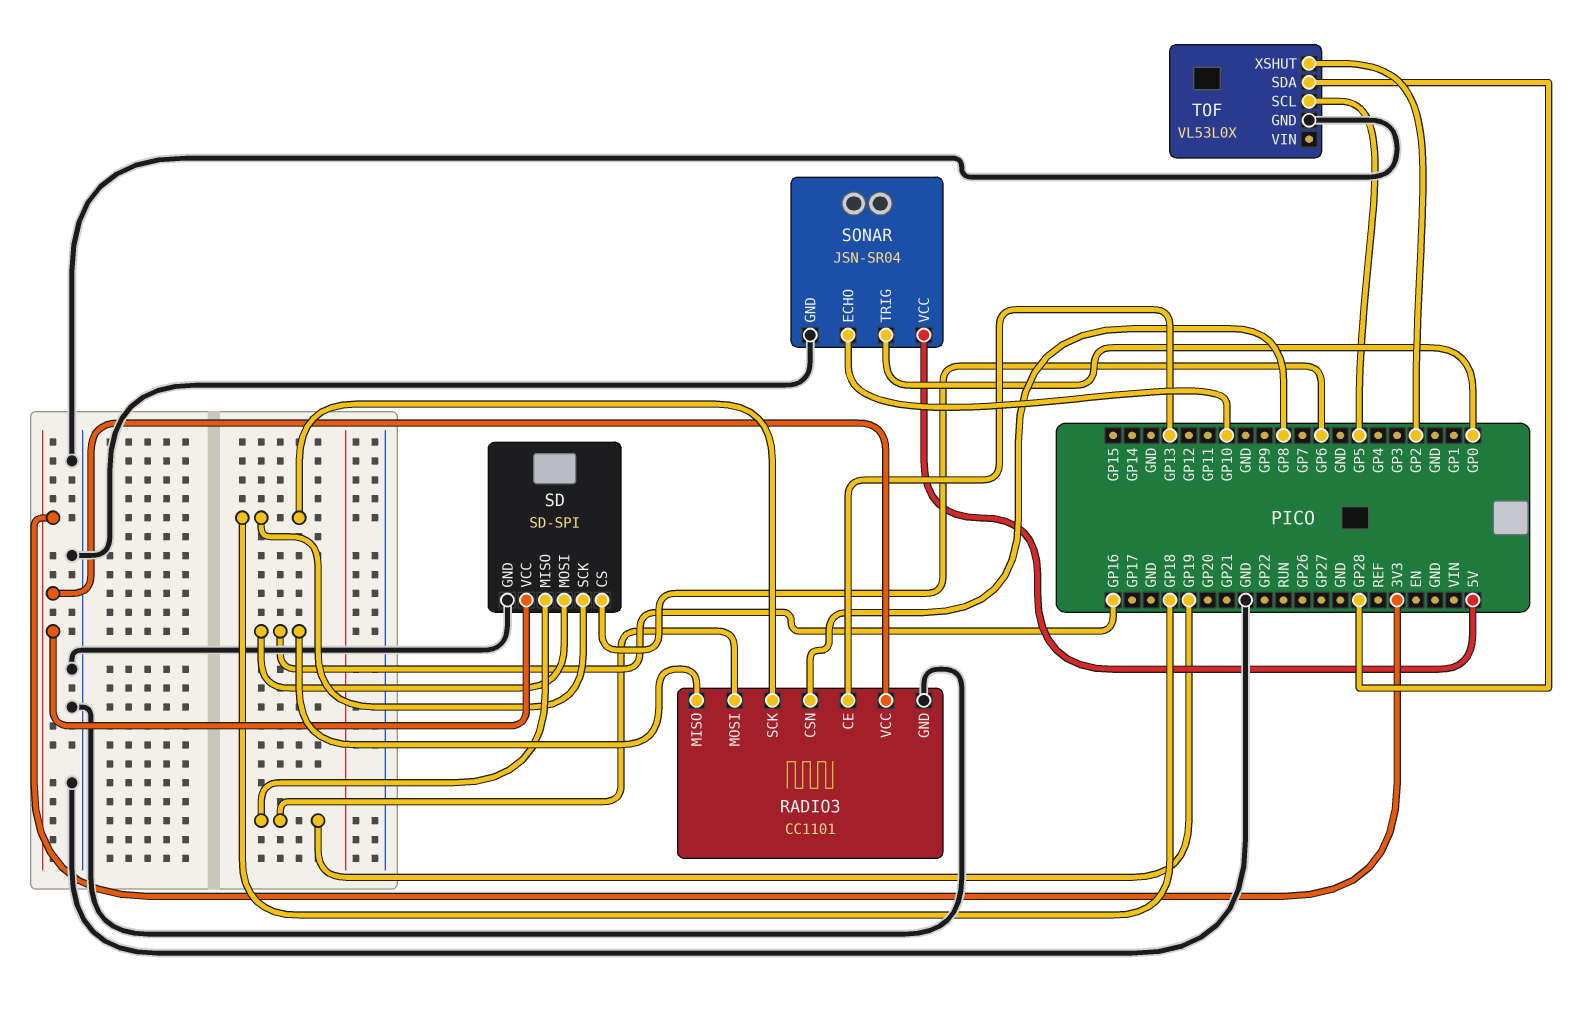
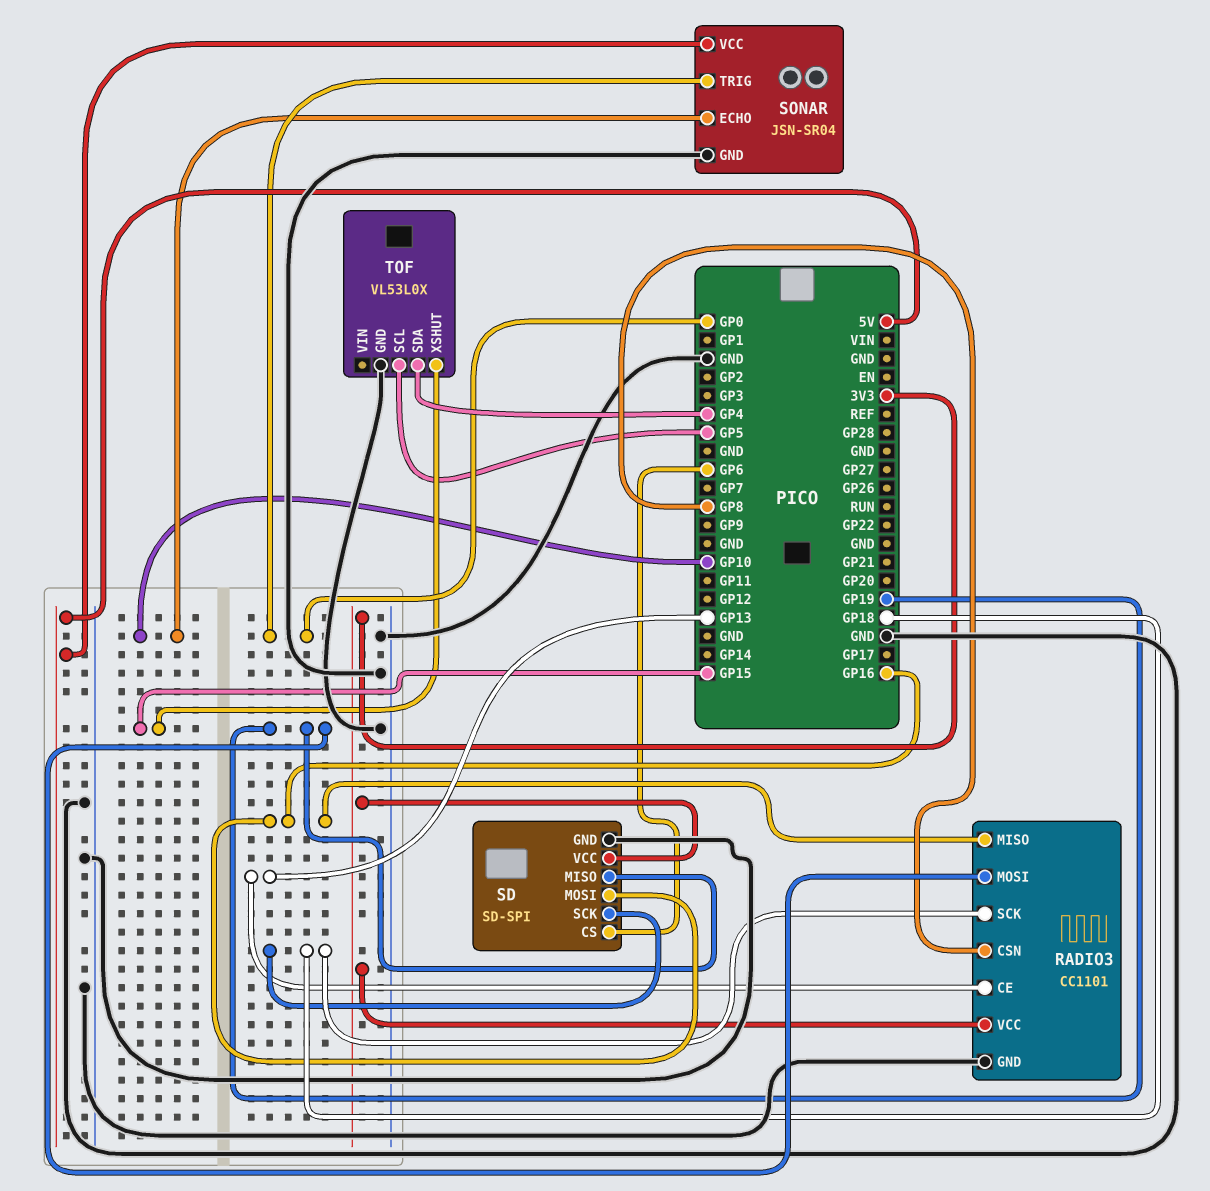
TOF pin SDA: GP28 -> GP4
TOF pin XSHUT: GP2 -> GP15

